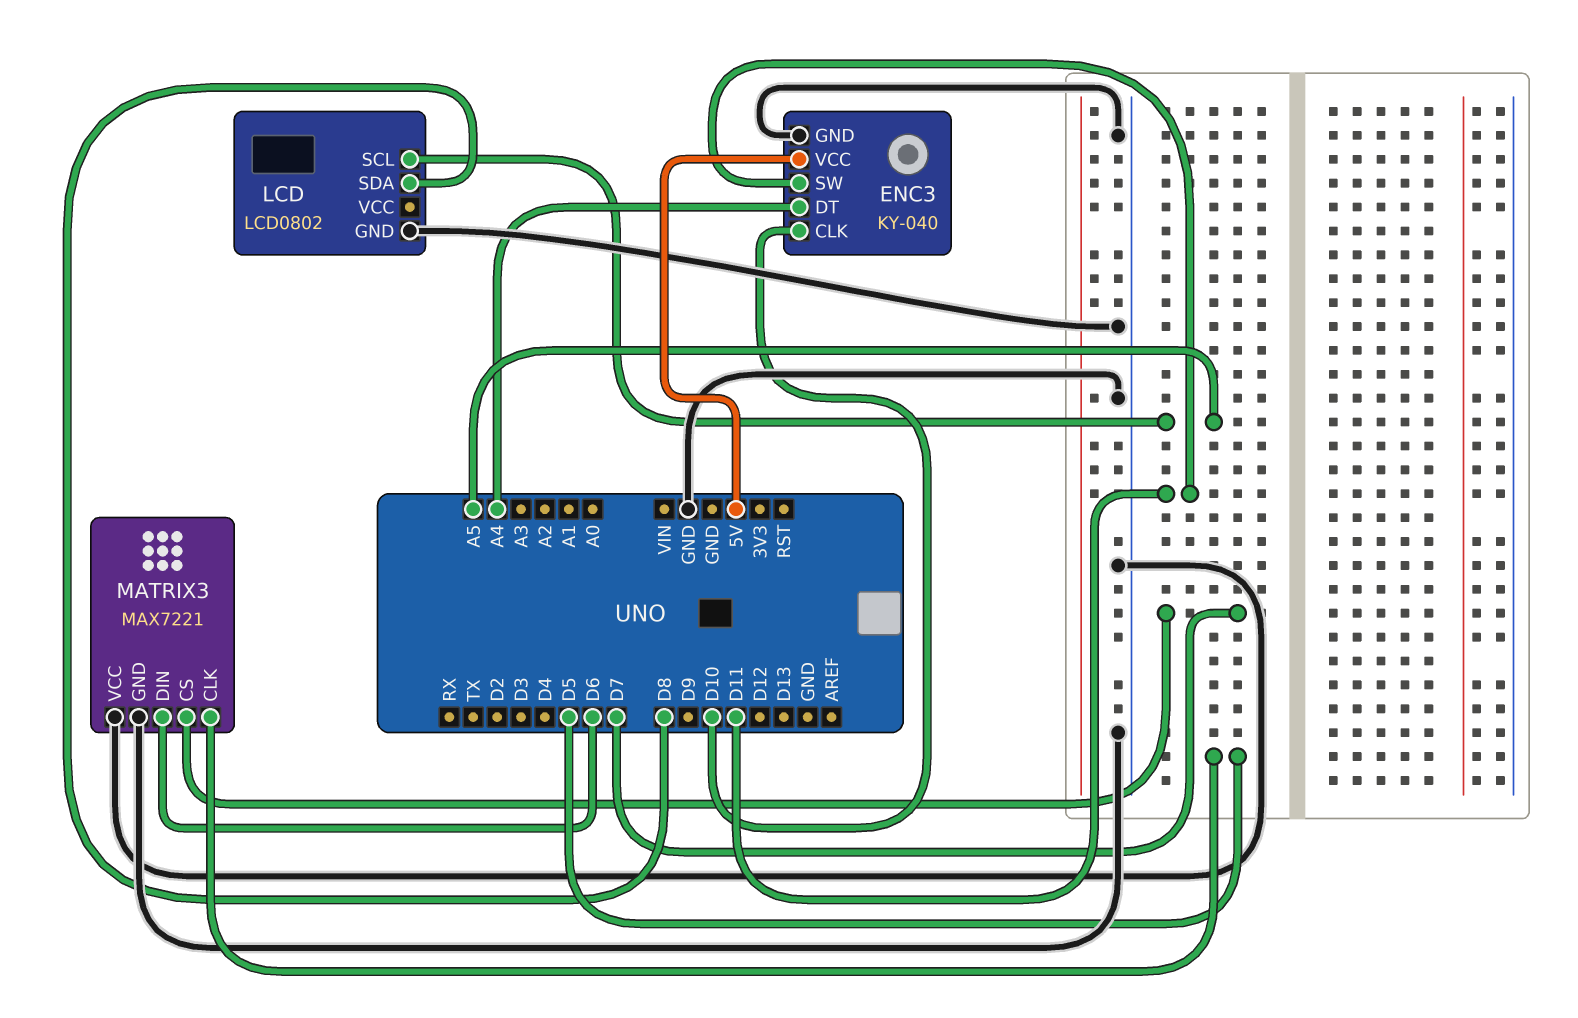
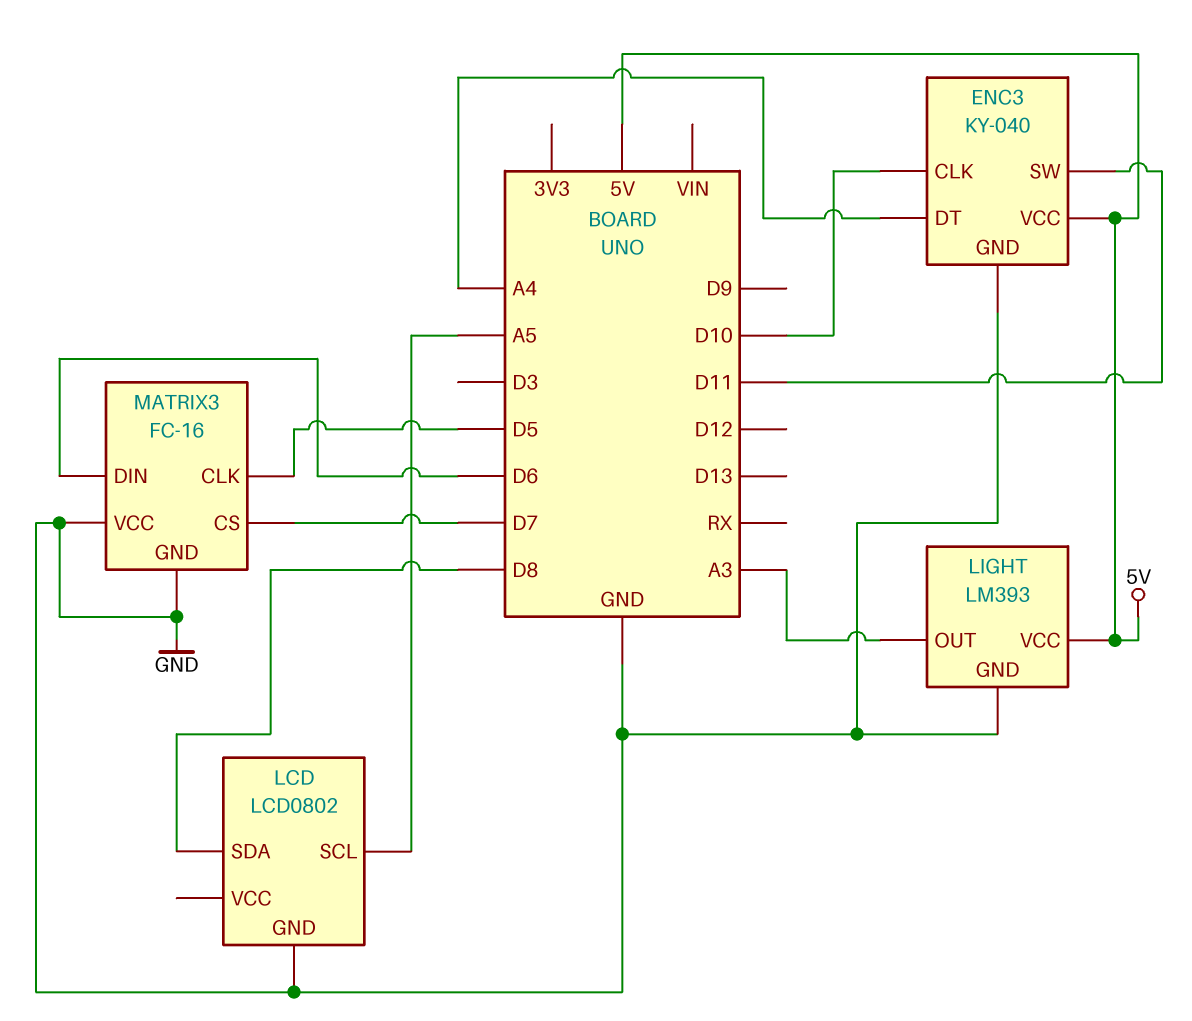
LIGHT: none -> LM393
LIGHT pin GND: none -> GND
LIGHT pin OUT: none -> A3
LIGHT pin VCC: none -> 5V
MATRIX3: MAX7221 -> FC-16

